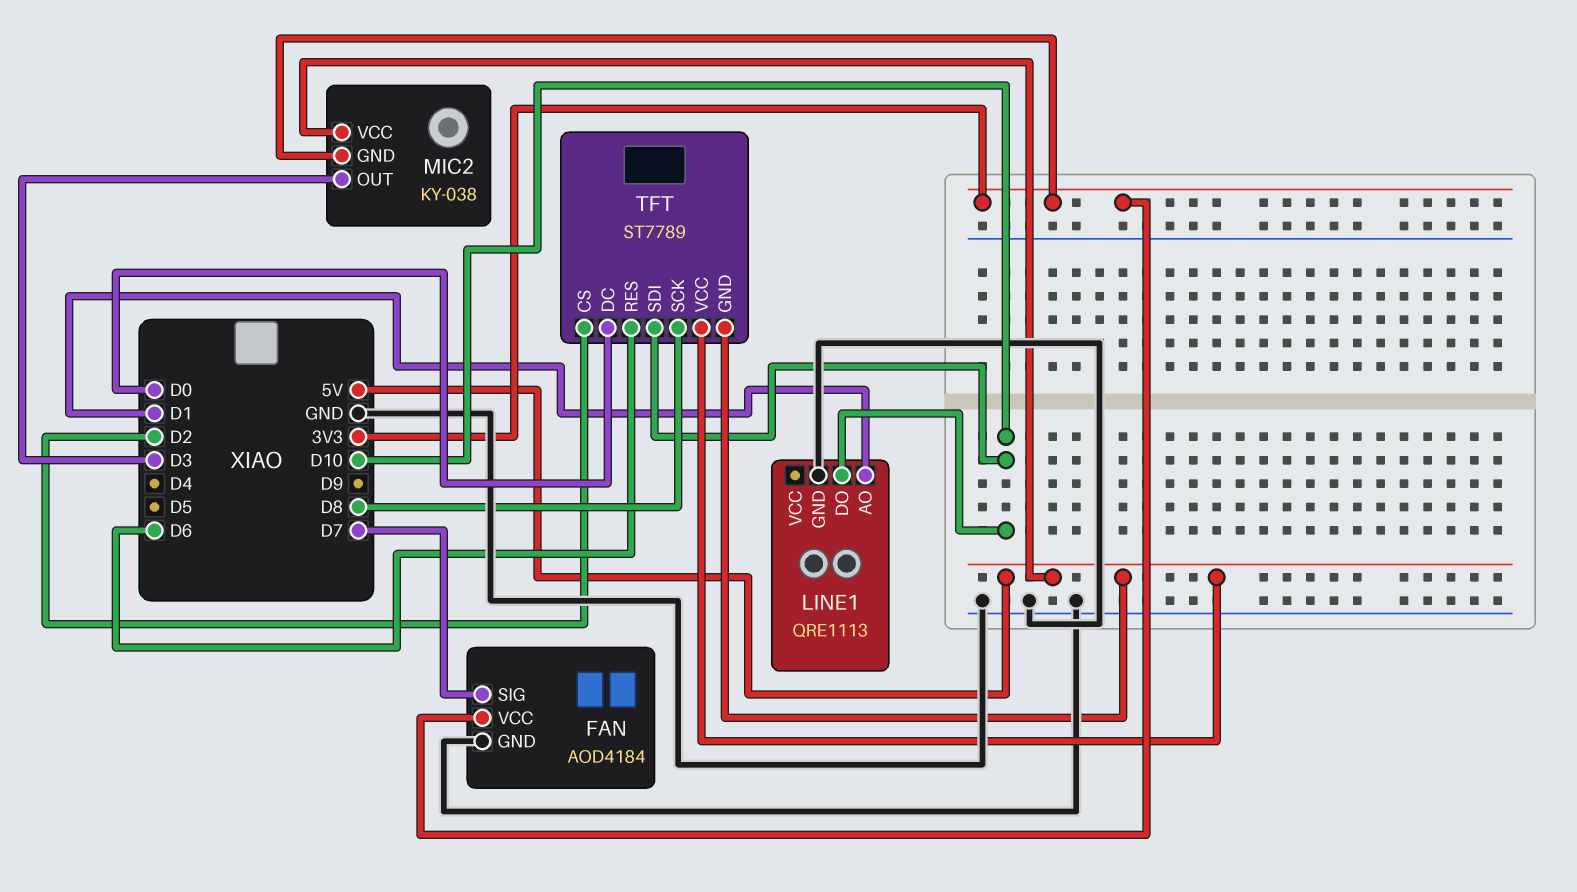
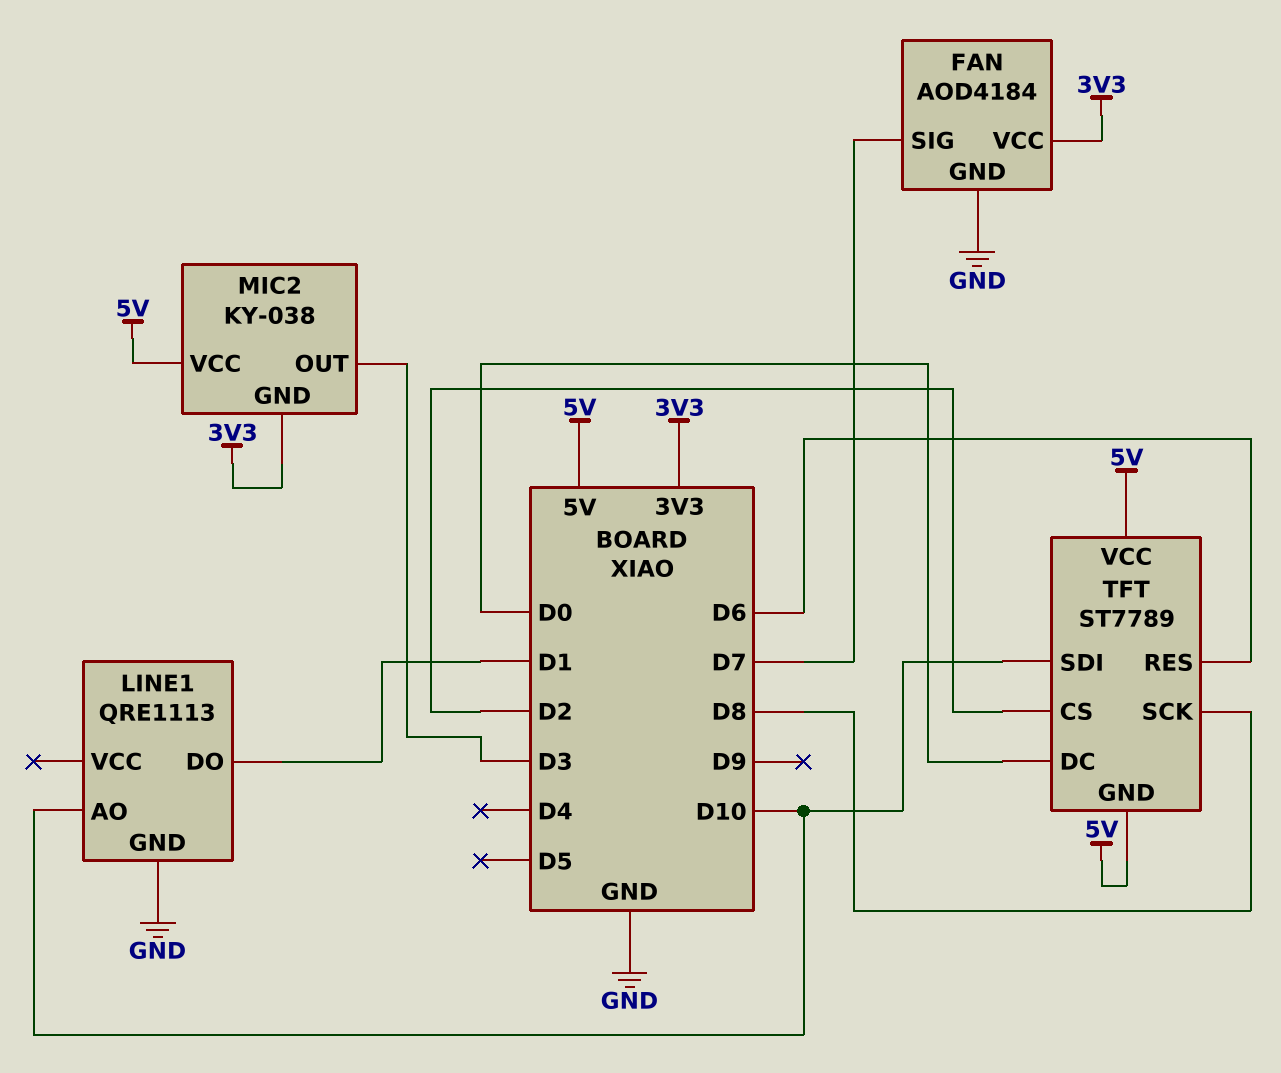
LINE1 pin AO: D1 -> D10
LINE1 pin DO: D10 -> D1

